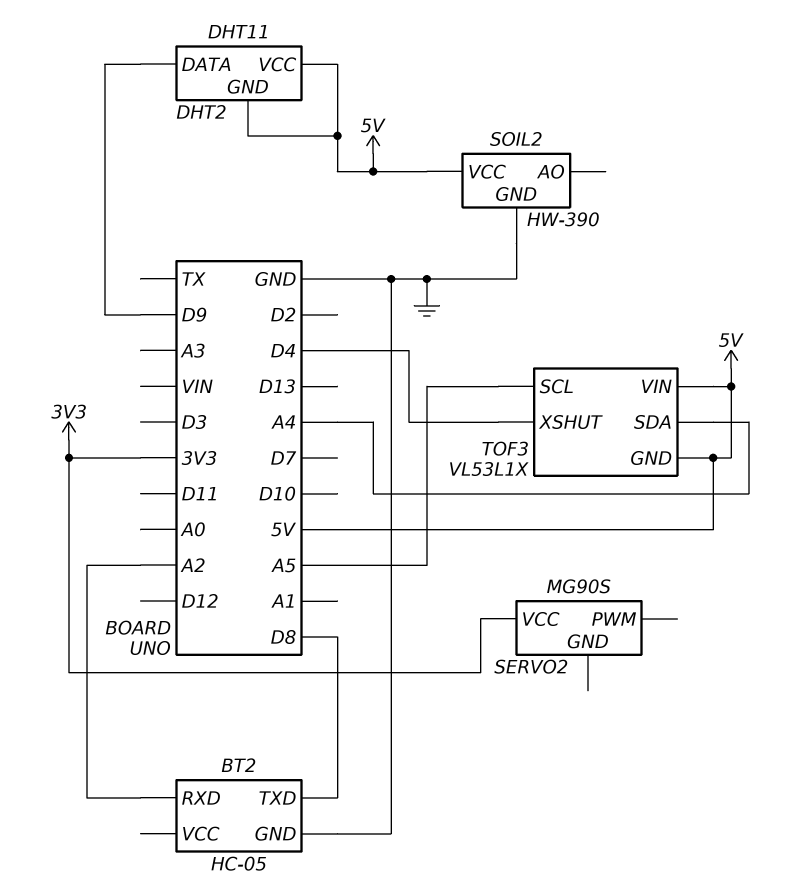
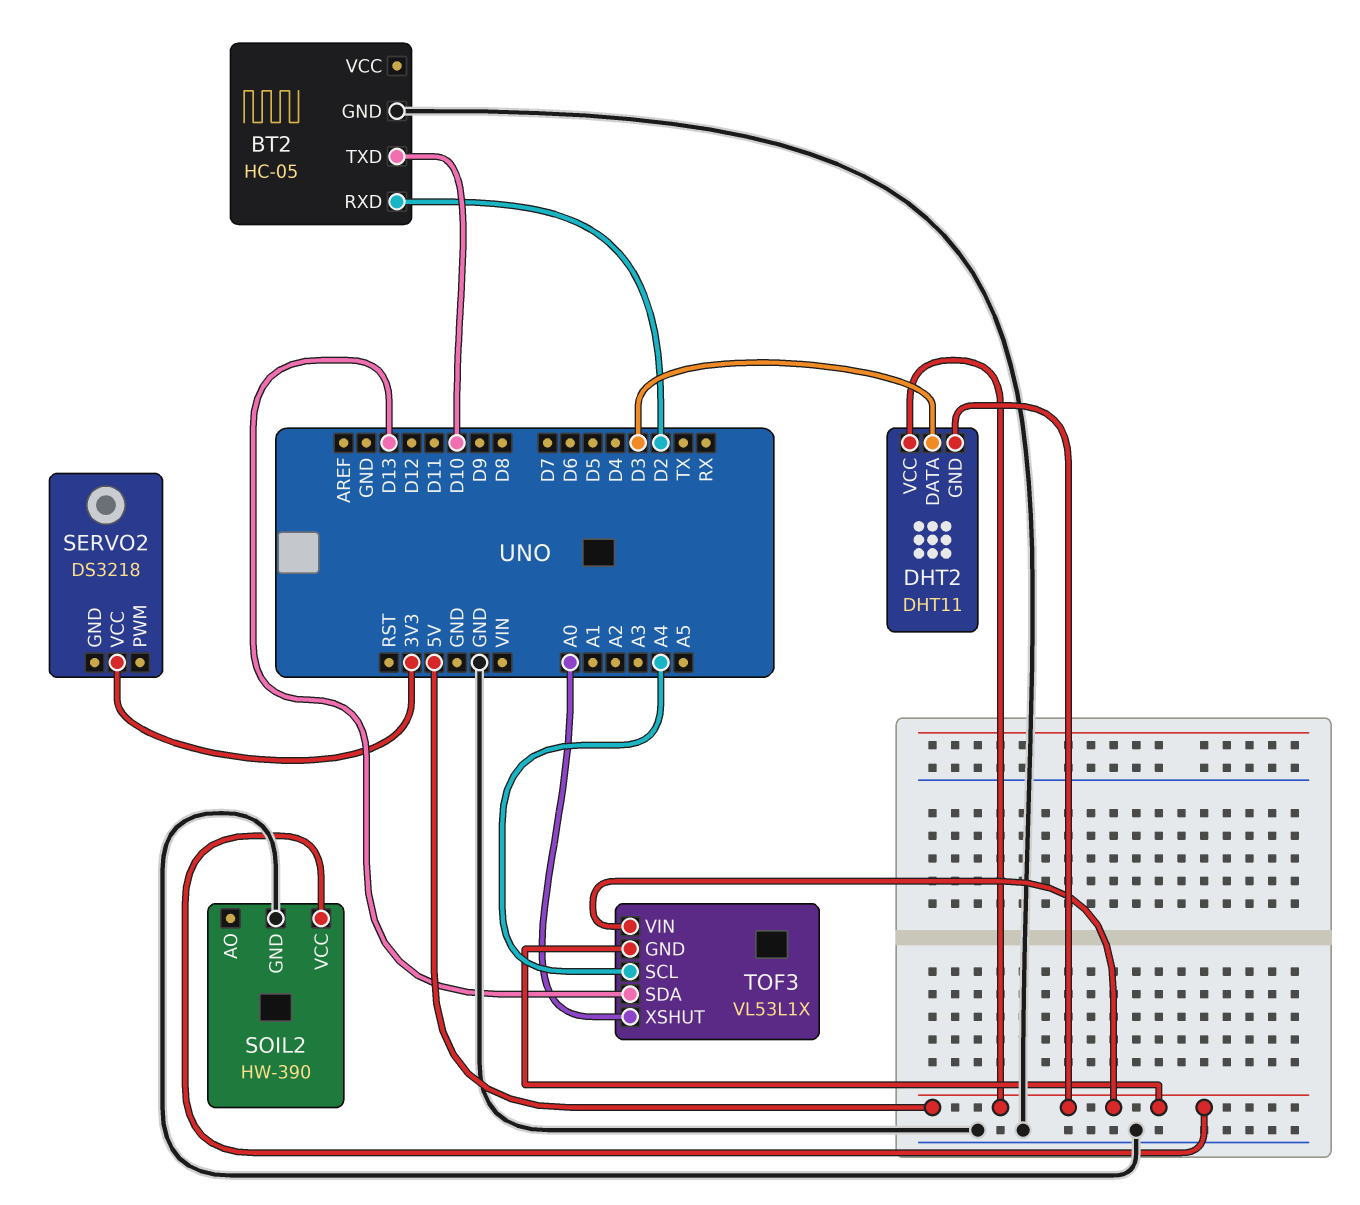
BT2 pin RXD: A2 -> D2
BT2 pin TXD: D8 -> D10
DHT2 pin DATA: D9 -> D3
SERVO2: MG90S -> DS3218
TOF3 pin SCL: A5 -> A4
TOF3 pin SDA: A4 -> D13
TOF3 pin XSHUT: D4 -> A0

